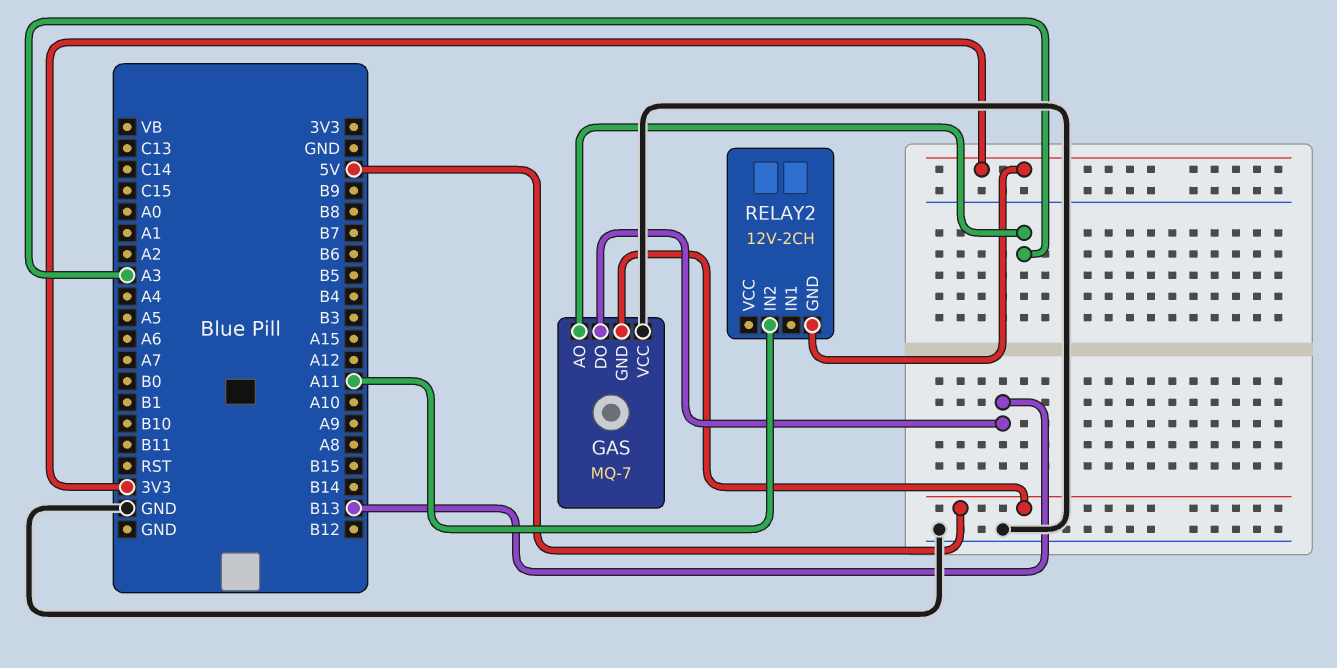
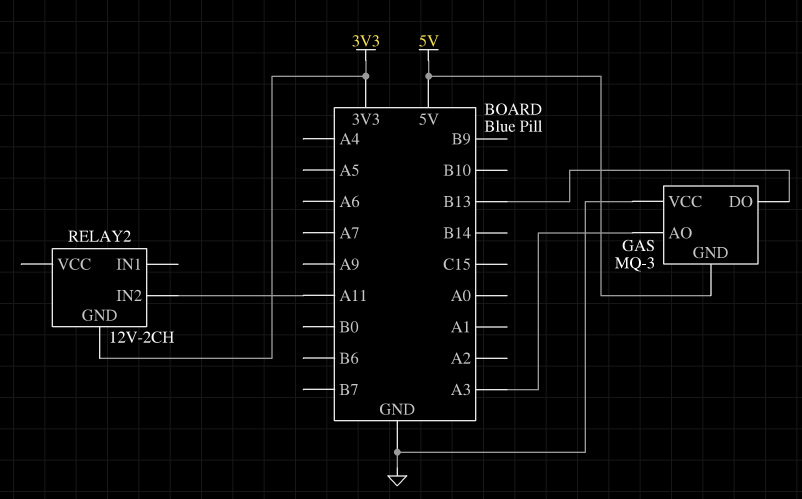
GAS: MQ-7 -> MQ-3

